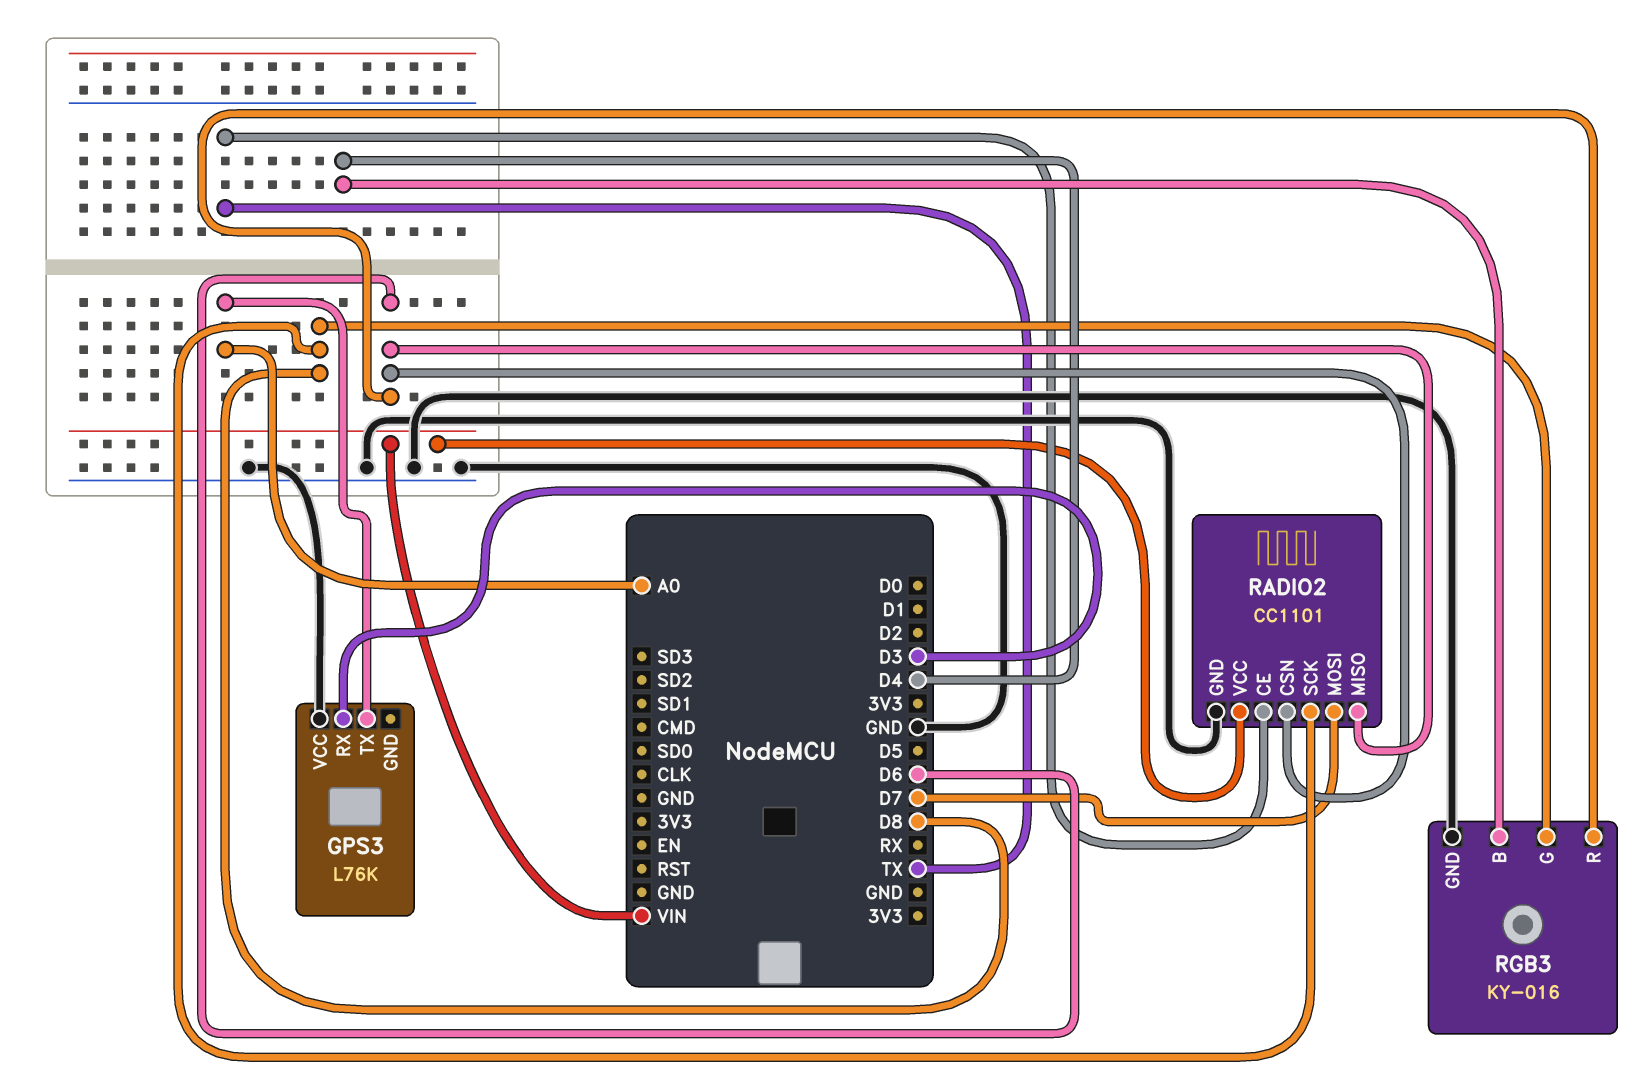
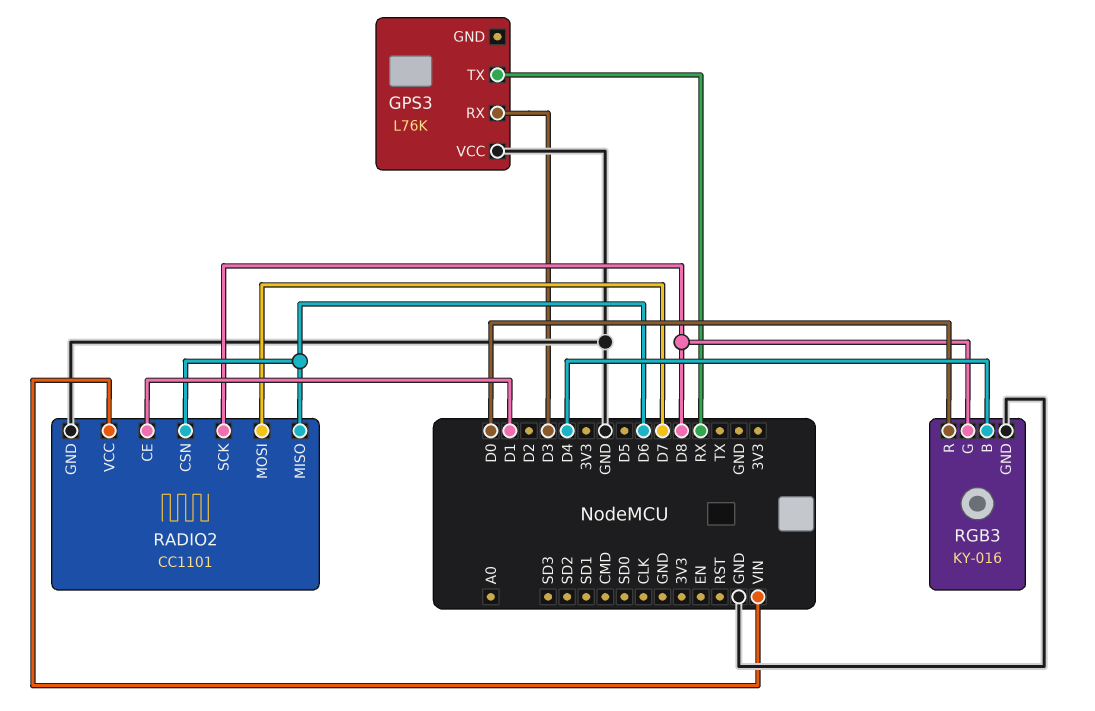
GPS3 pin TX: A0 -> RX
RADIO2 pin CE: TX -> D1
RGB3 pin R: D6 -> D0

